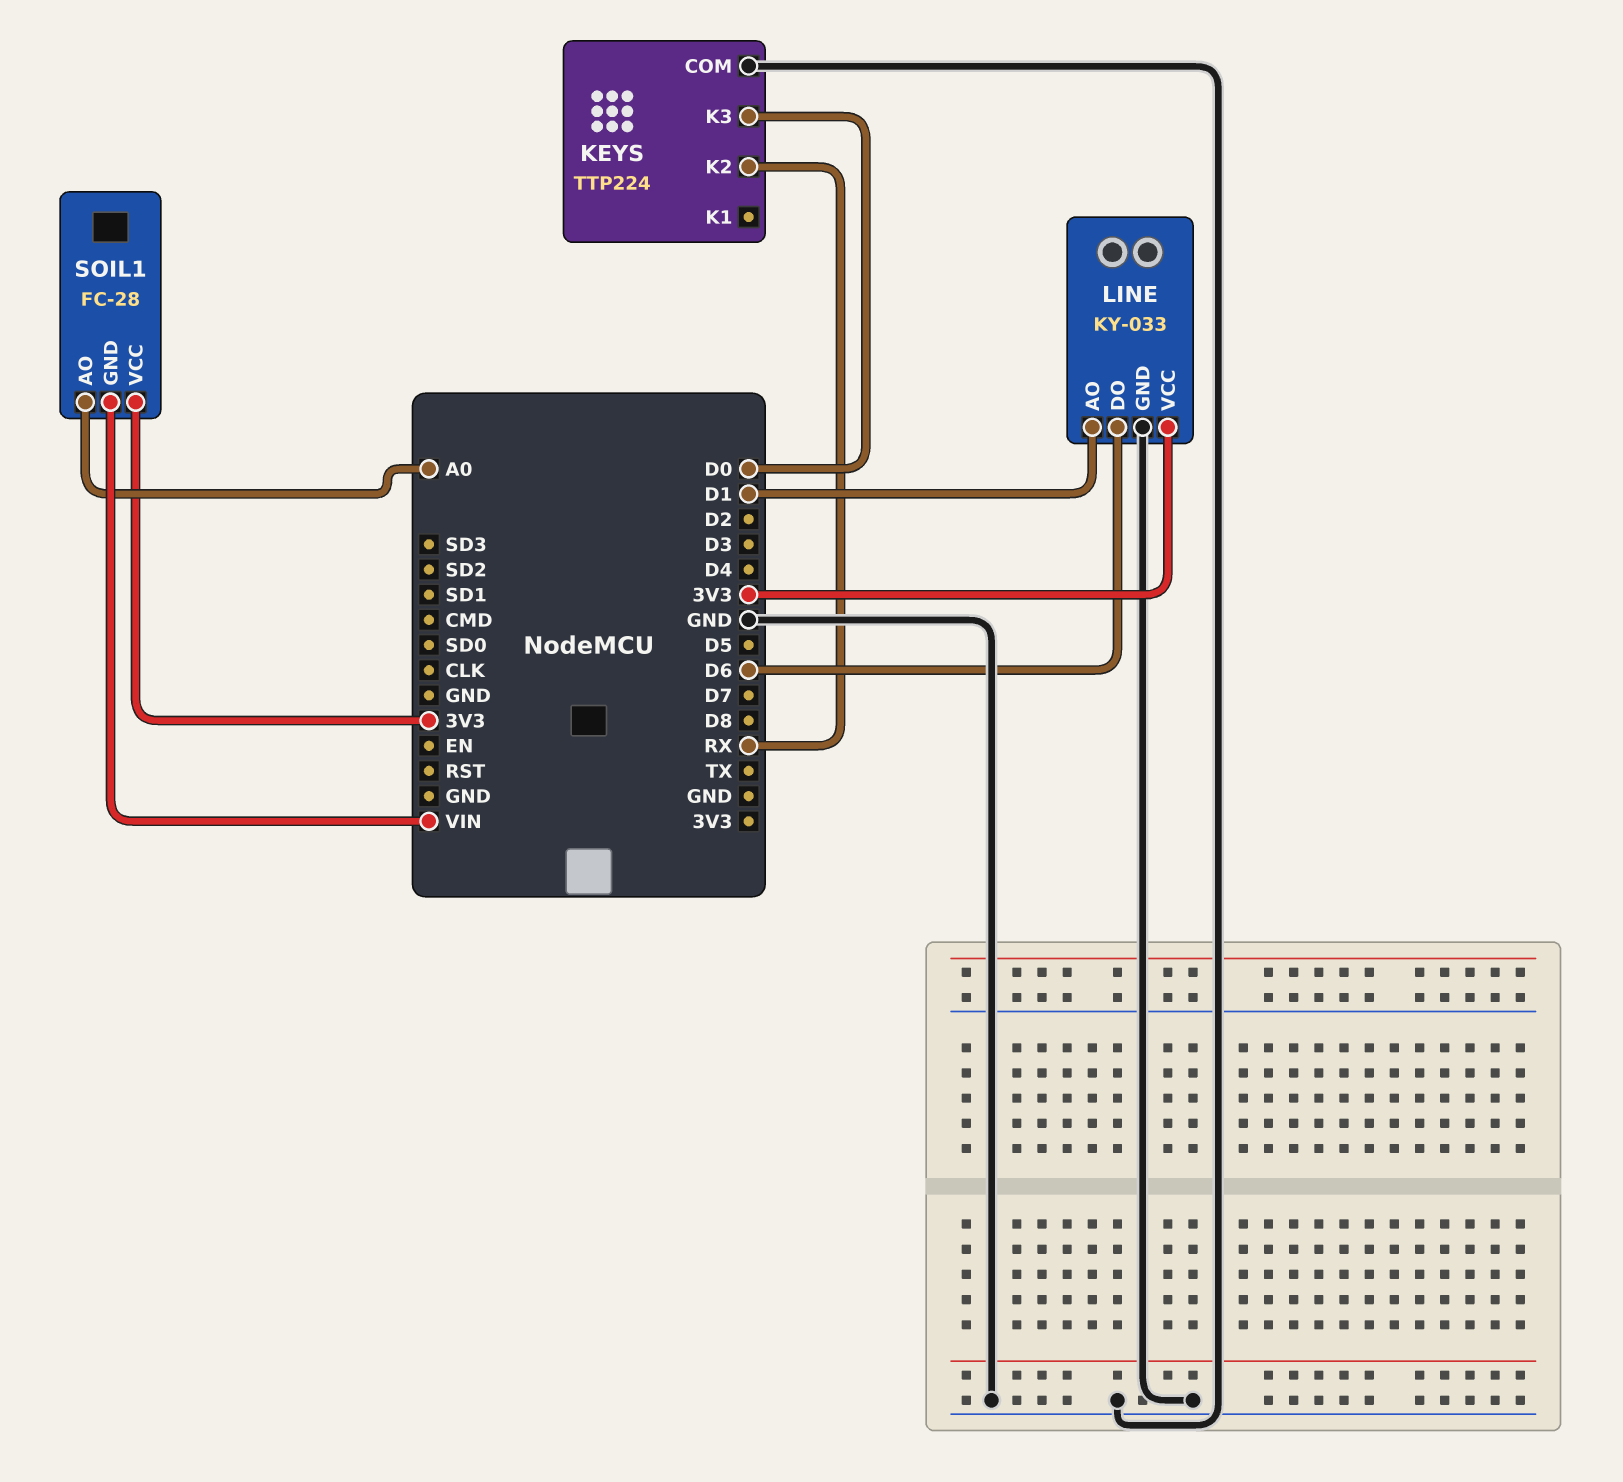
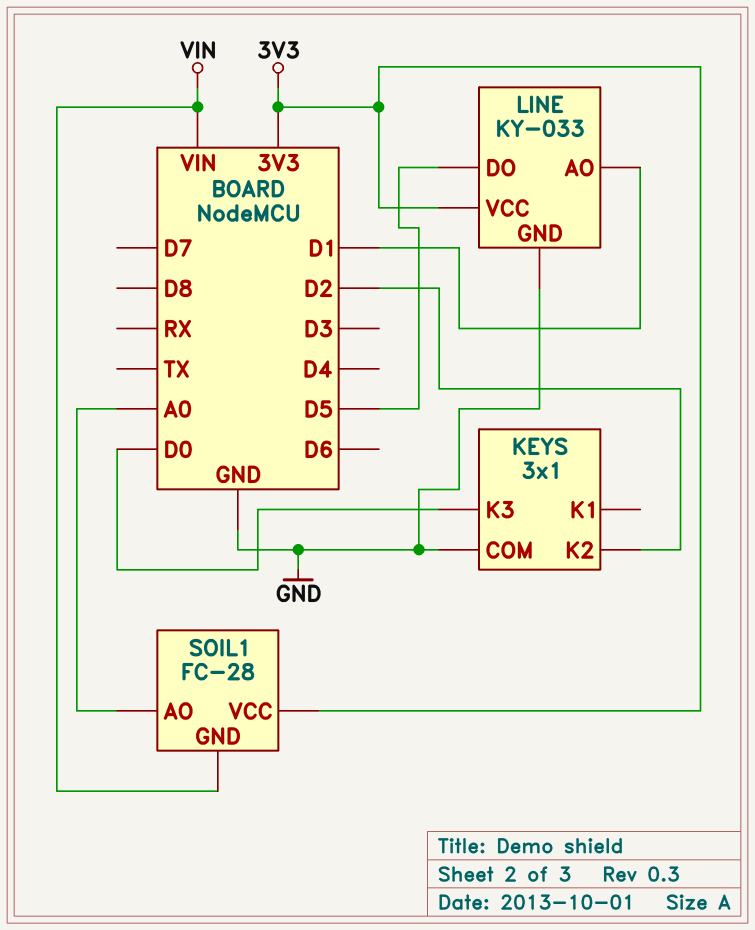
KEYS: TTP224 -> 3x1
KEYS pin K2: RX -> D2
LINE pin DO: D6 -> D5

